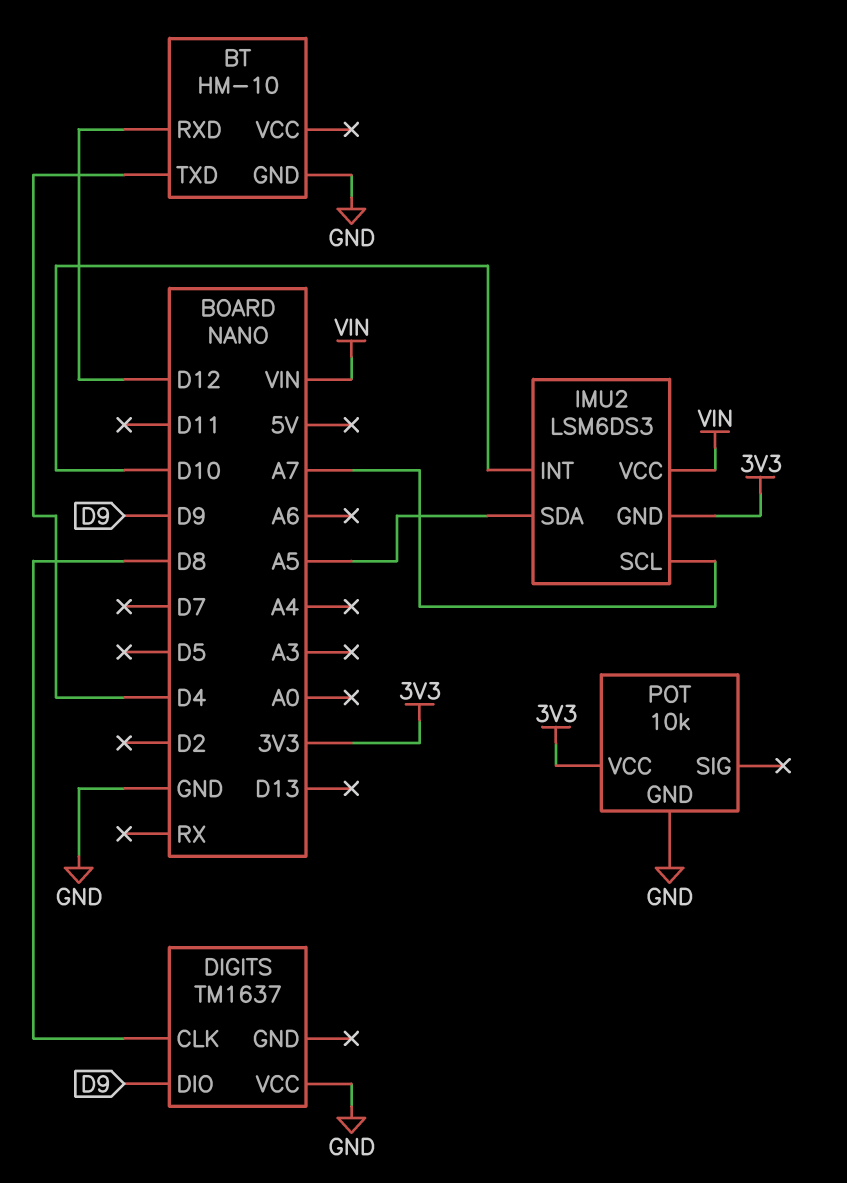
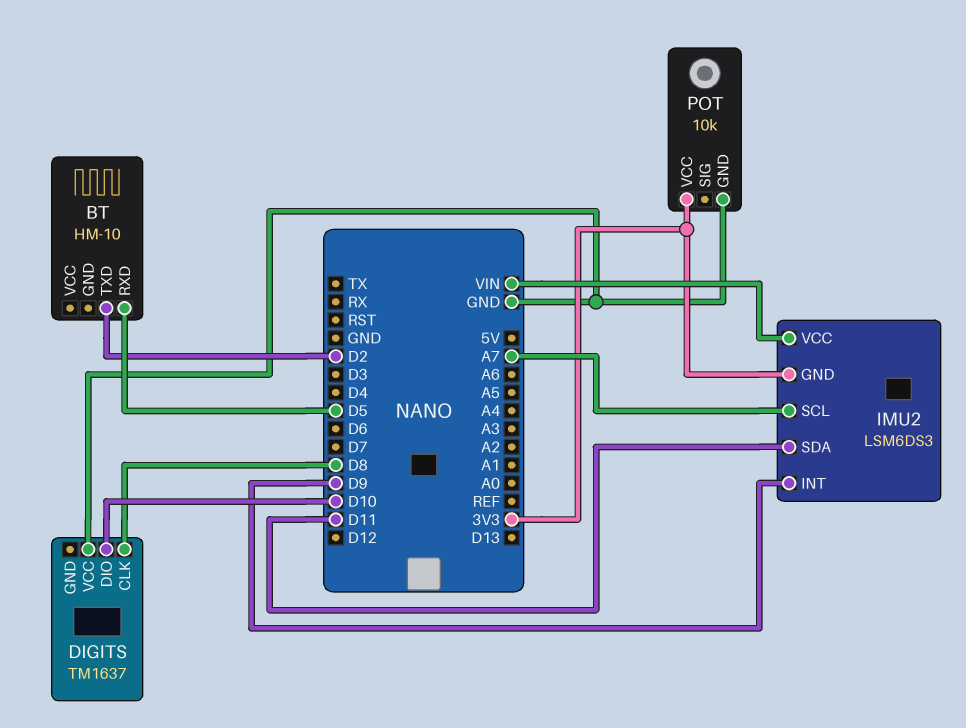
BT pin GND: GND -> none
BT pin RXD: D12 -> D5
BT pin TXD: D4 -> D2
DIGITS pin DIO: D9 -> D10
IMU2 pin INT: D10 -> D9
IMU2 pin SDA: A5 -> D11

